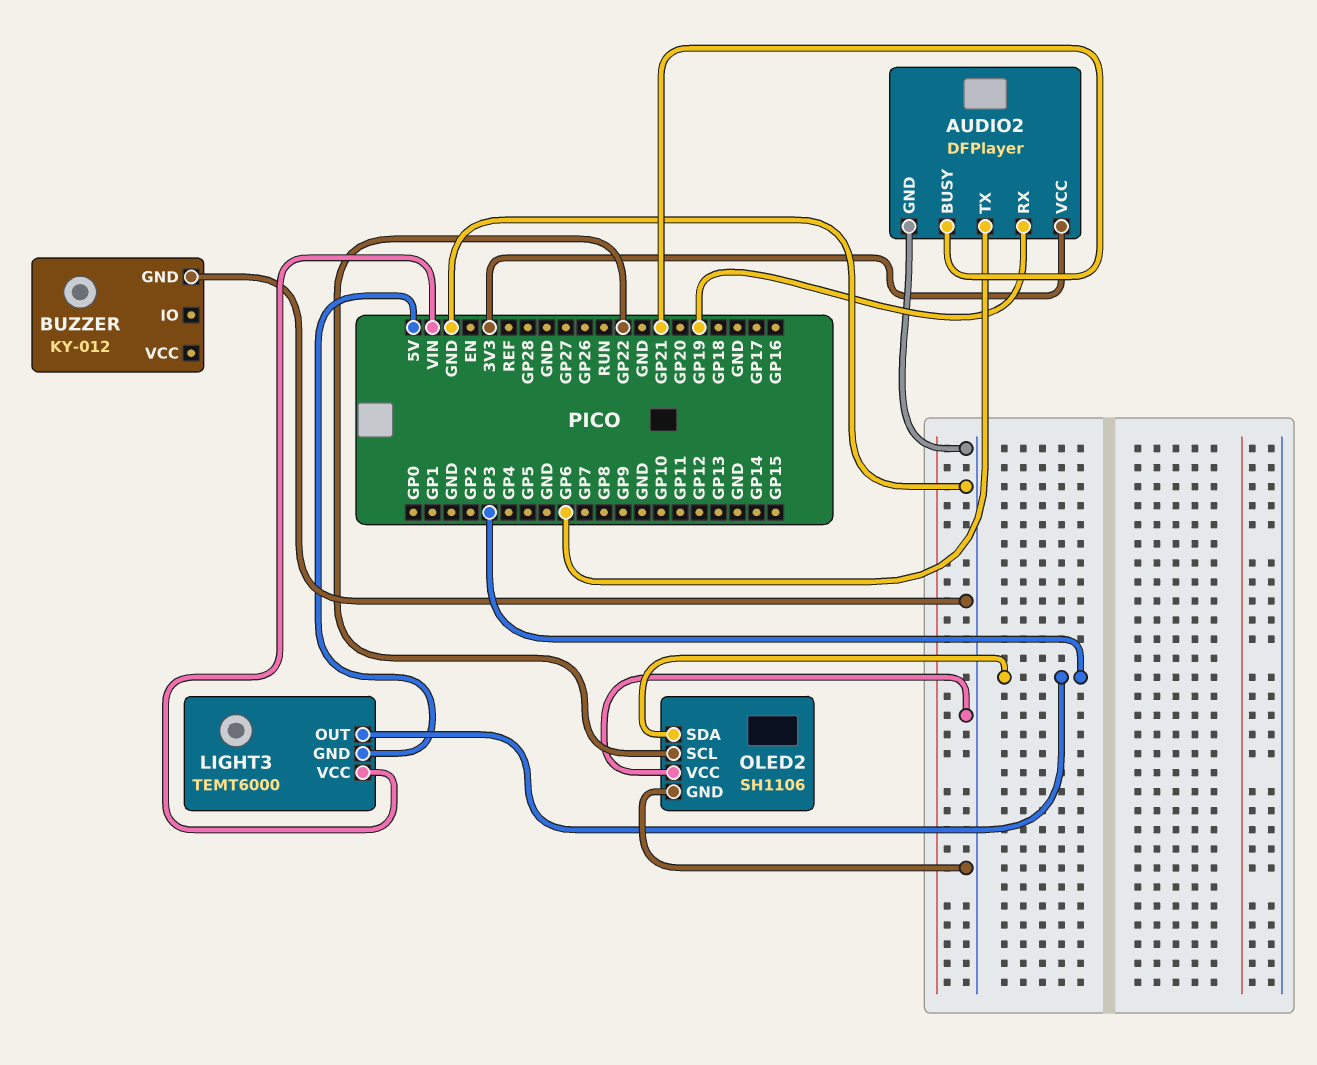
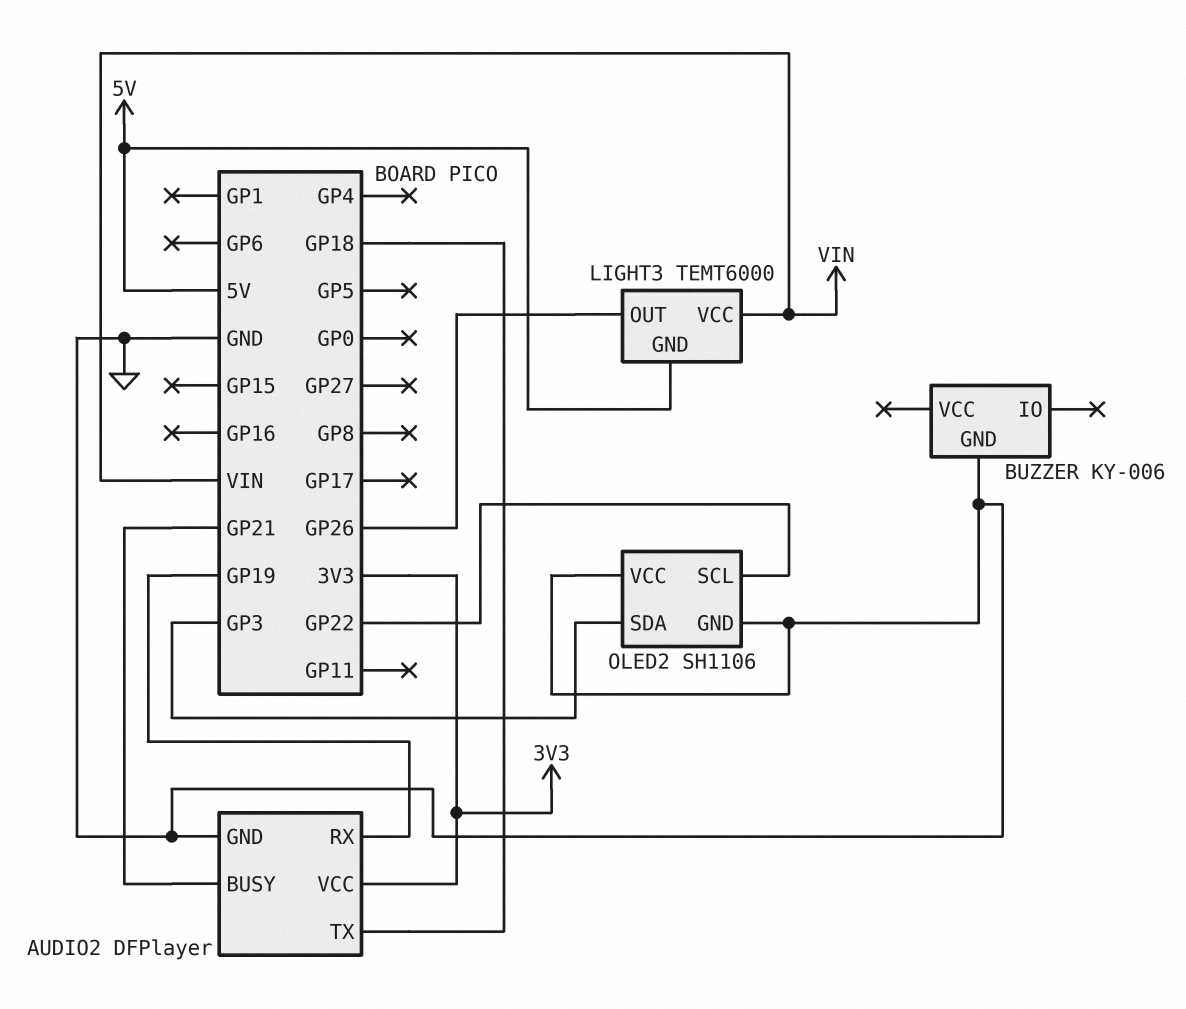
AUDIO2 pin TX: GP6 -> GP18
BUZZER: KY-012 -> KY-006
LIGHT3 pin OUT: GP3 -> GP26

